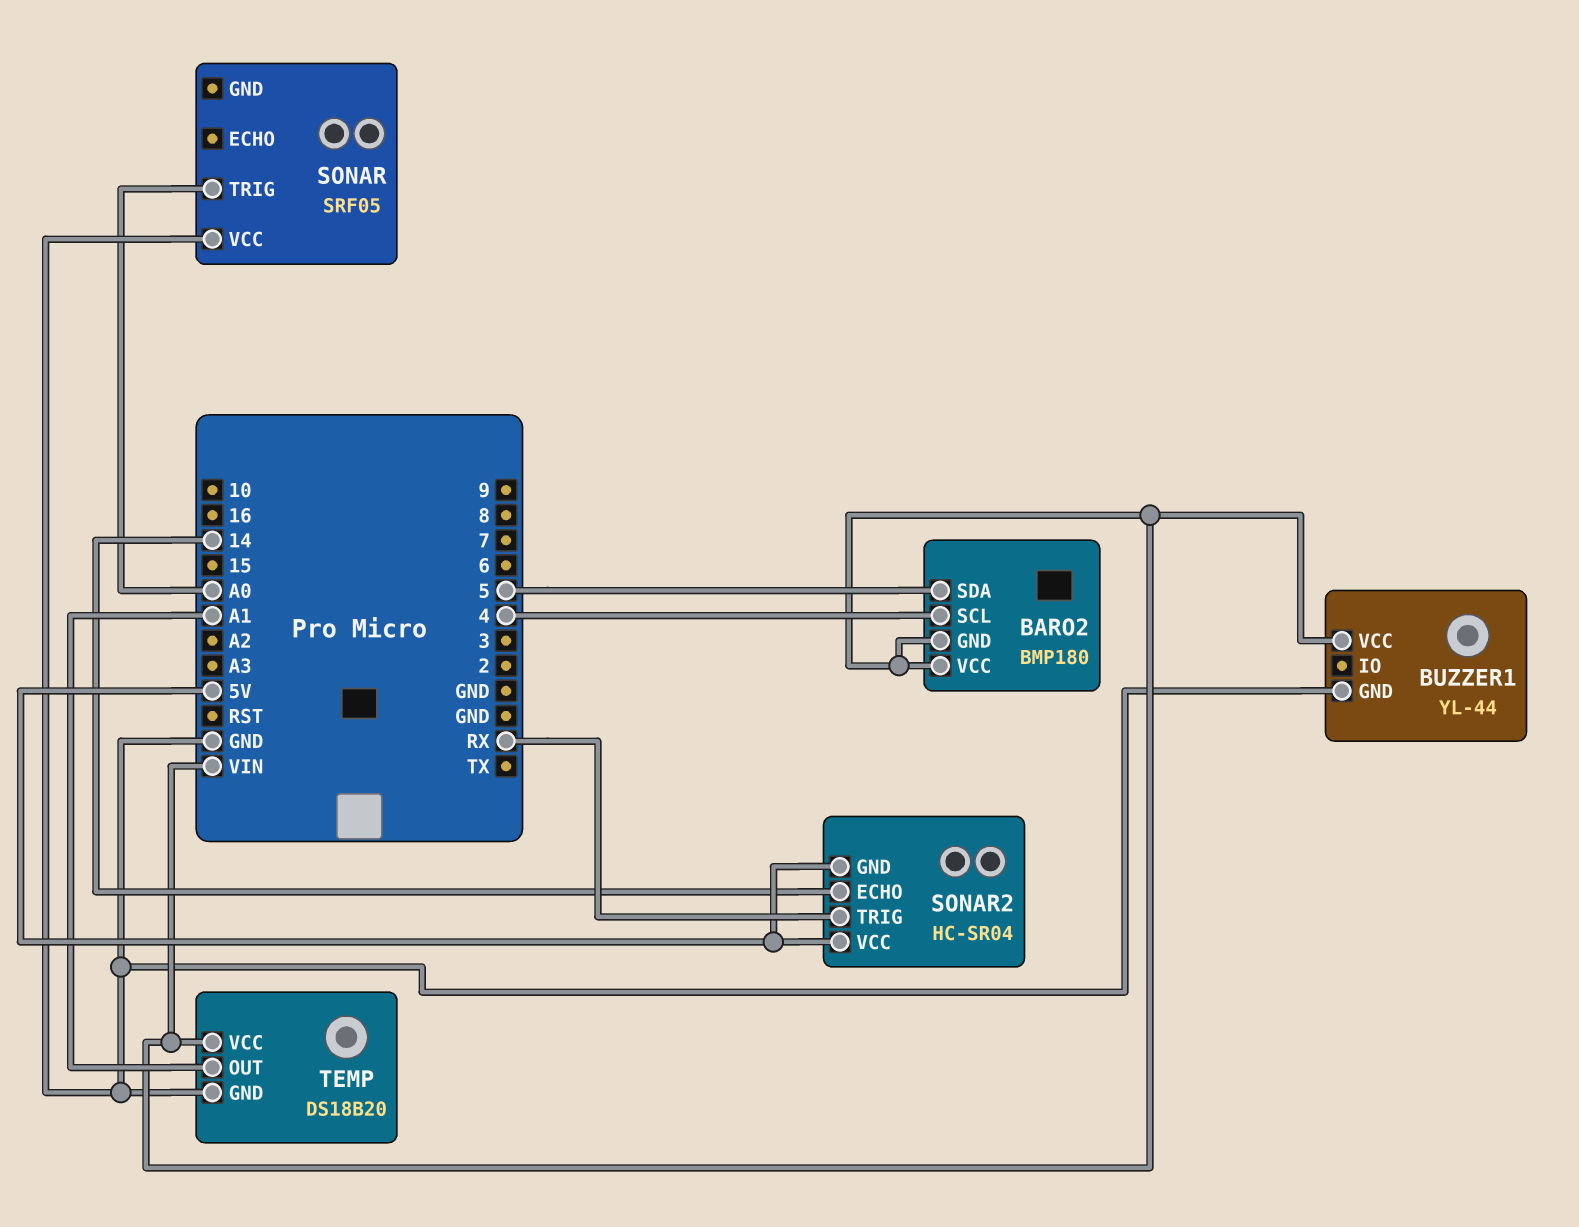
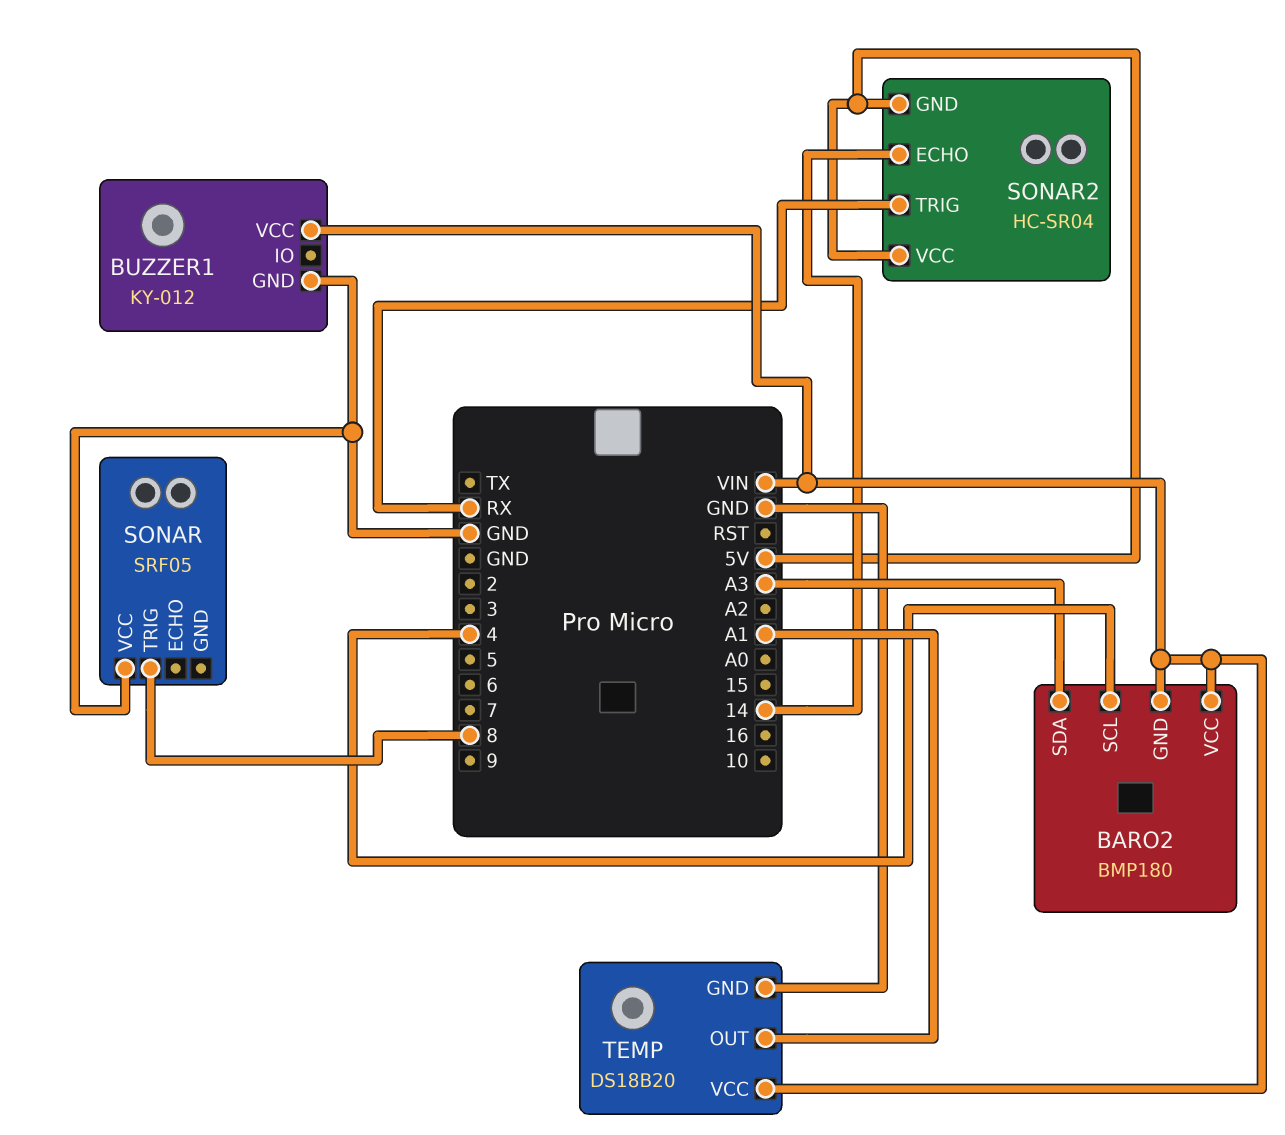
BARO2 pin SDA: 5 -> A3
BUZZER1: YL-44 -> KY-012
SONAR pin TRIG: A0 -> 8

